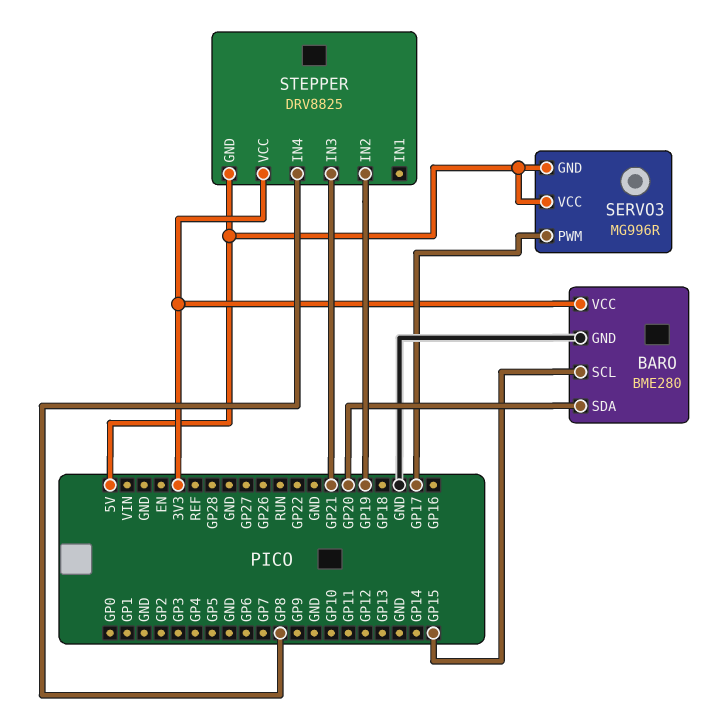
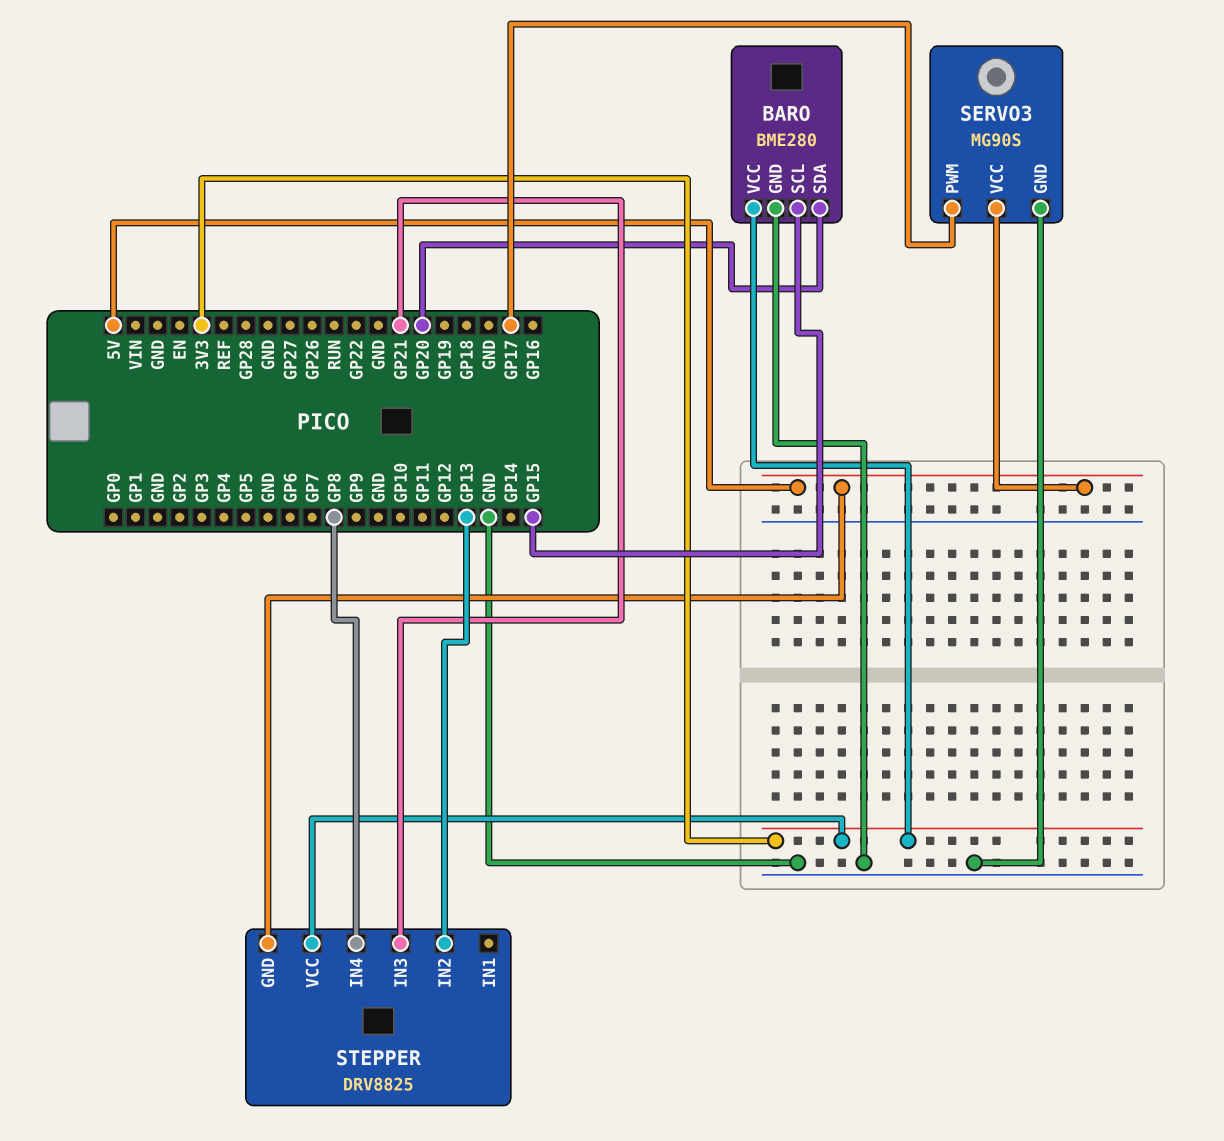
SERVO3: MG996R -> MG90S
SERVO3 pin GND: 5V -> GND
STEPPER pin IN2: GP19 -> GP13

